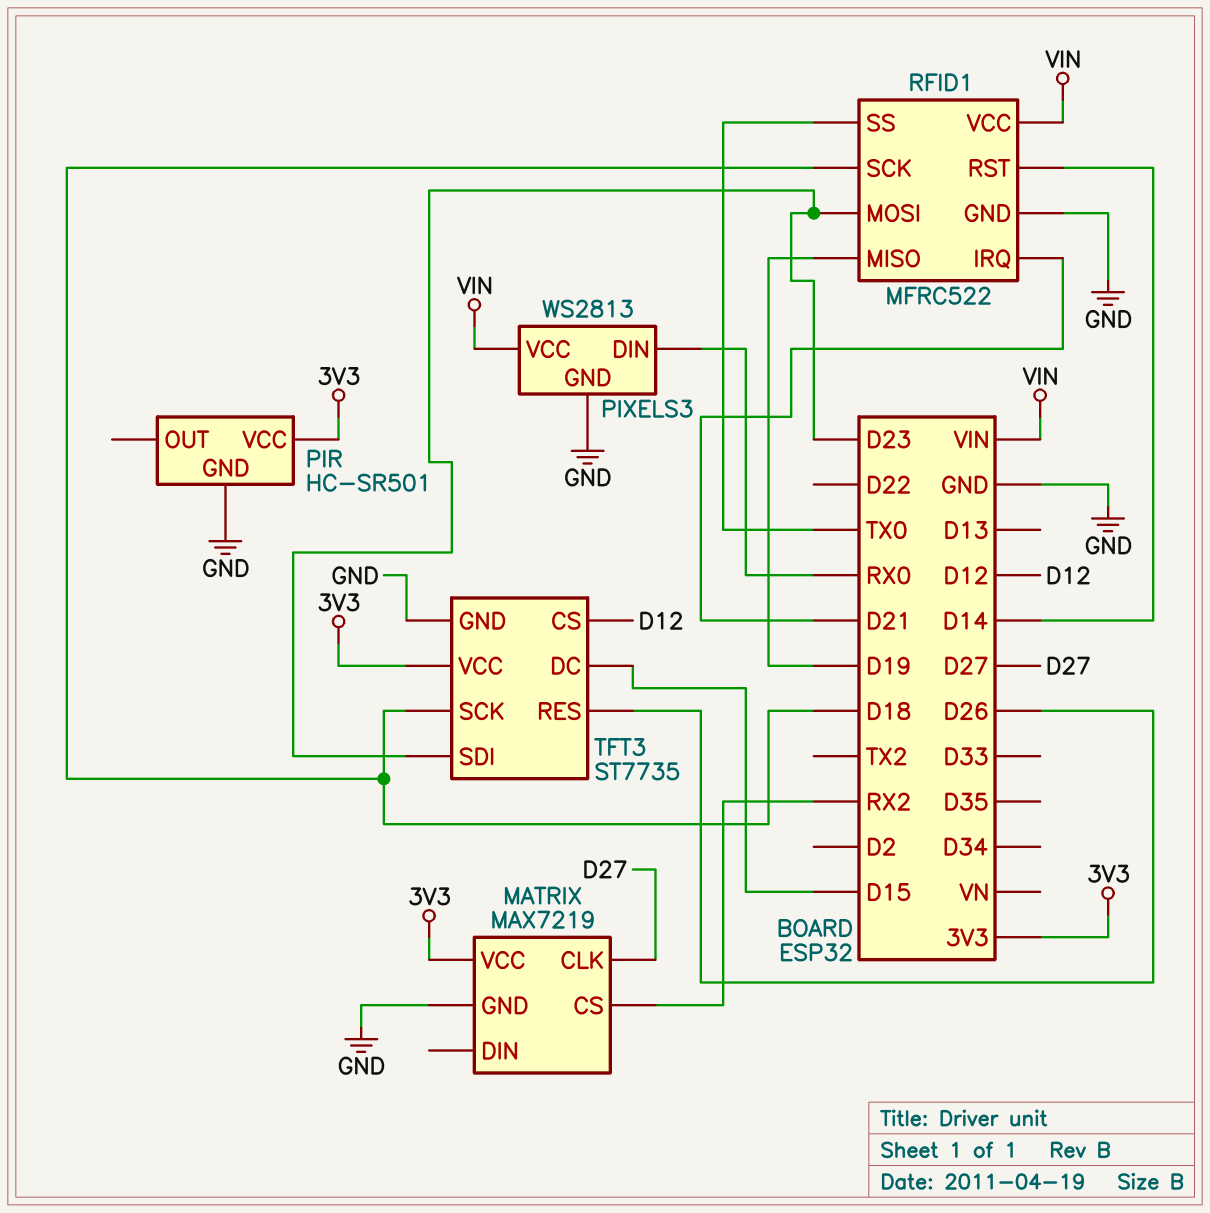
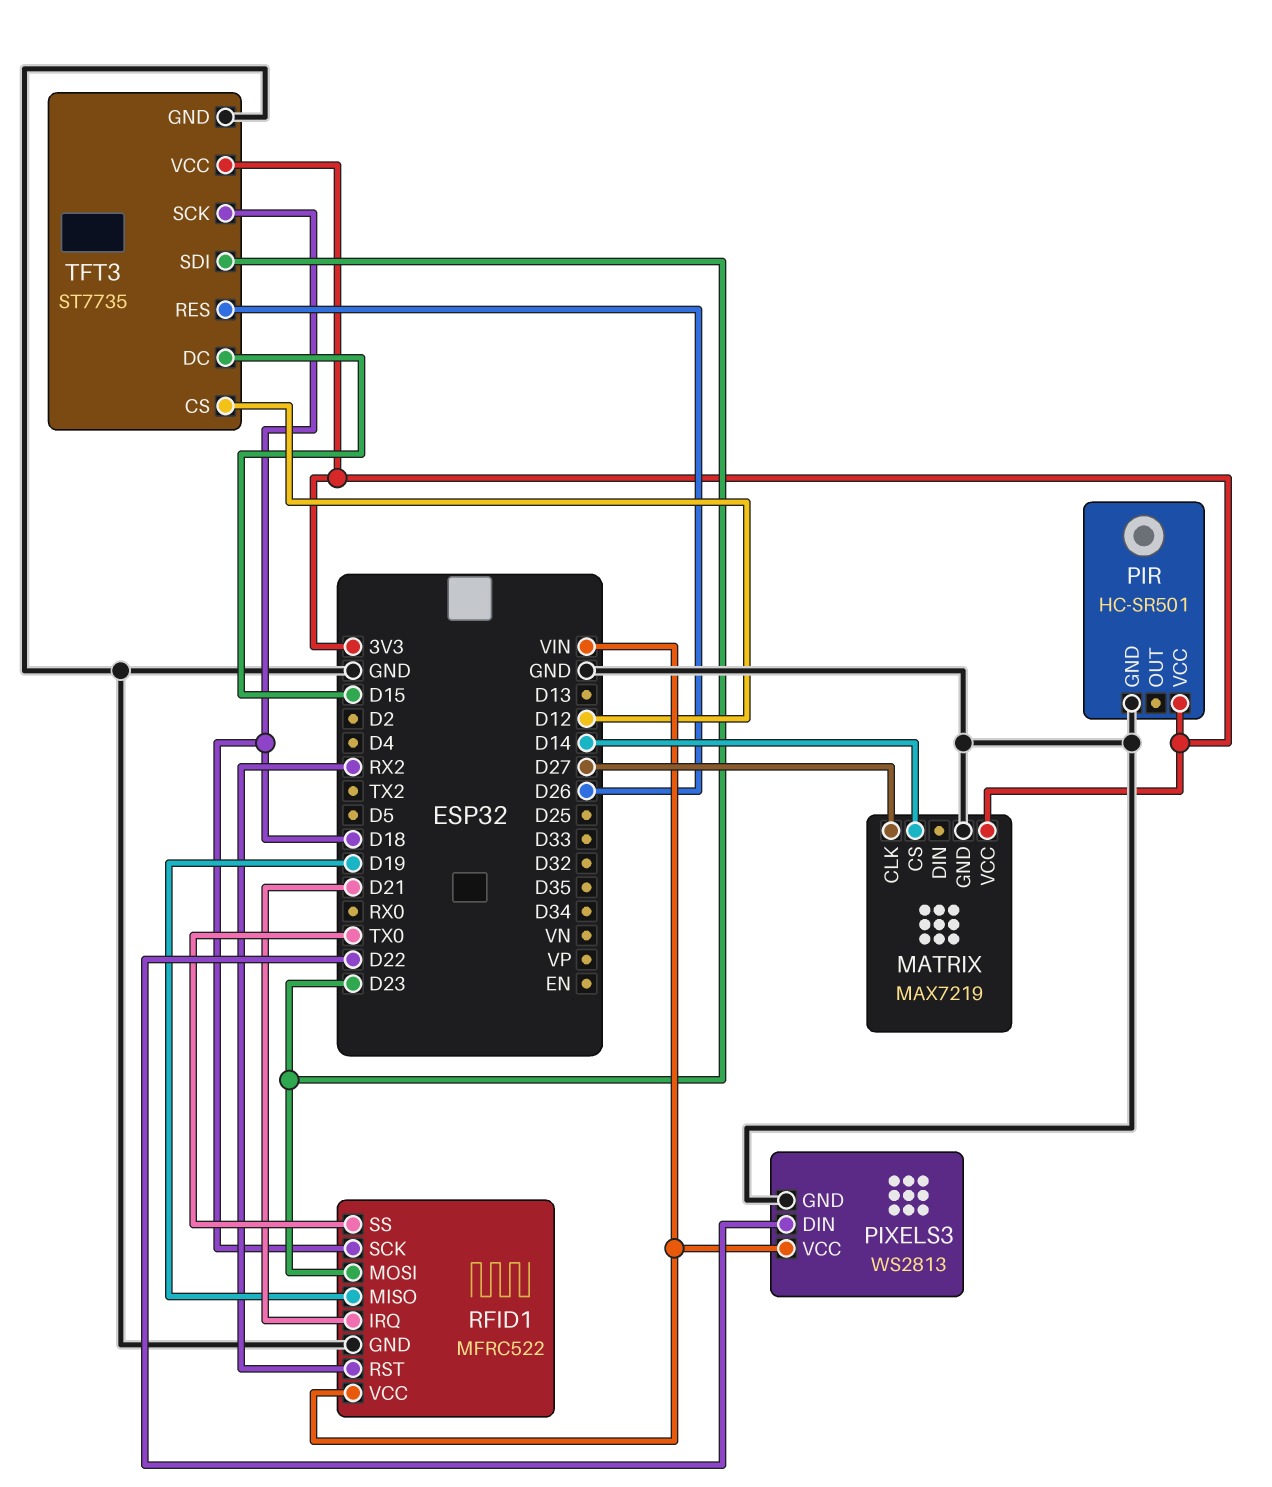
MATRIX pin CS: RX2 -> D14
PIXELS3 pin DIN: RX0 -> D22
RFID1 pin RST: D14 -> RX2

